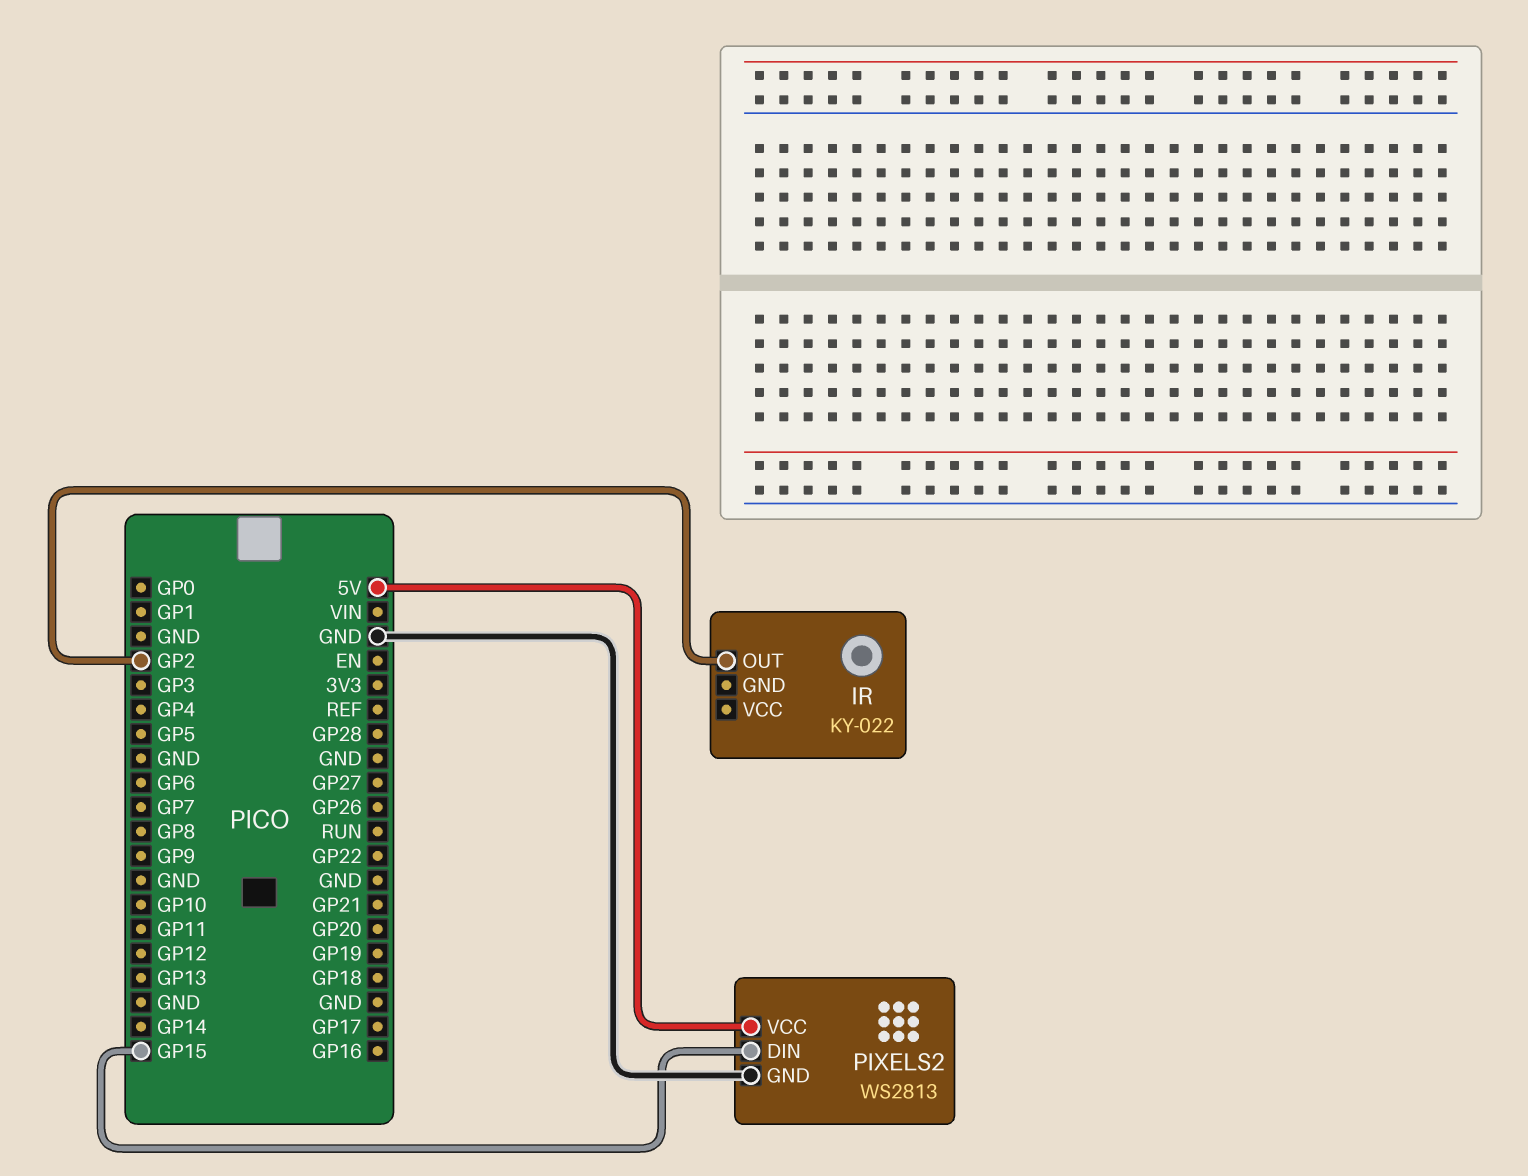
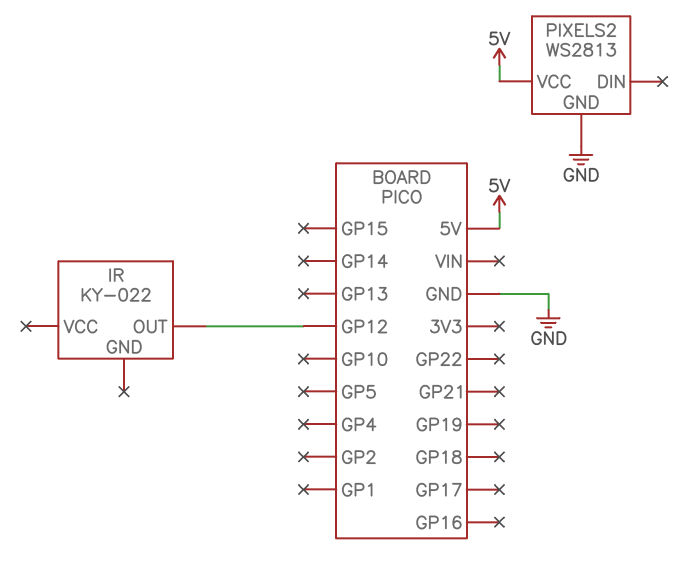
IR pin OUT: GP2 -> GP12
PIXELS2 pin DIN: GP15 -> none

